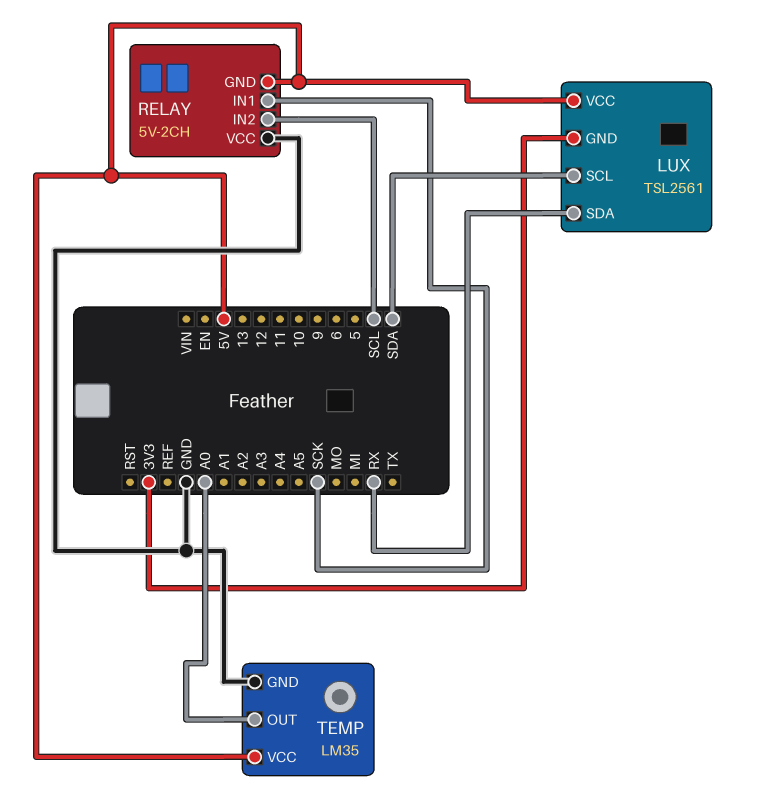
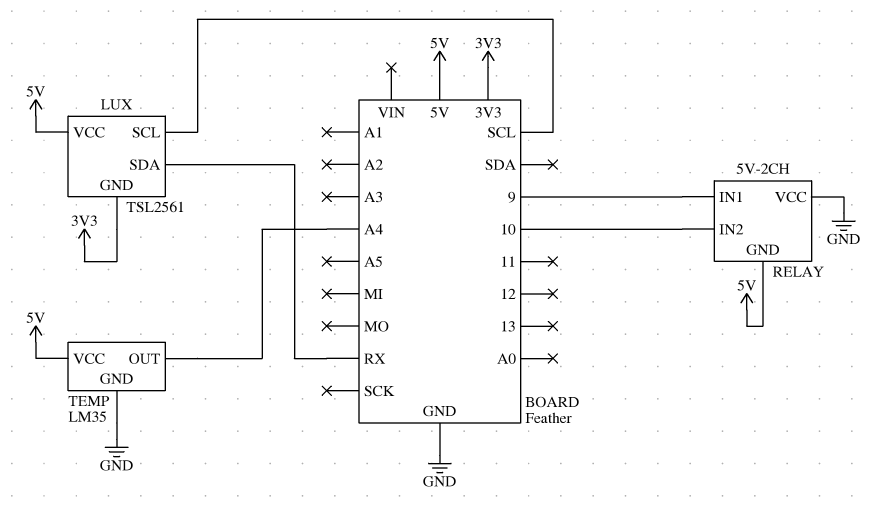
LUX pin SCL: SDA -> SCL
RELAY pin IN1: SCK -> 9
RELAY pin IN2: SCL -> 10
TEMP pin OUT: A0 -> A4

